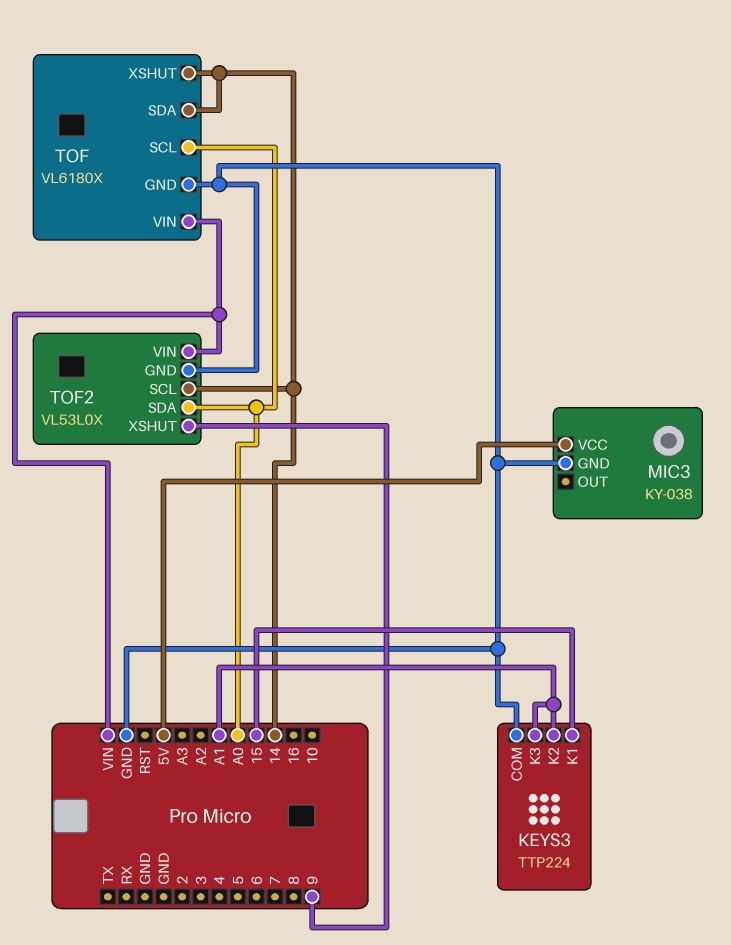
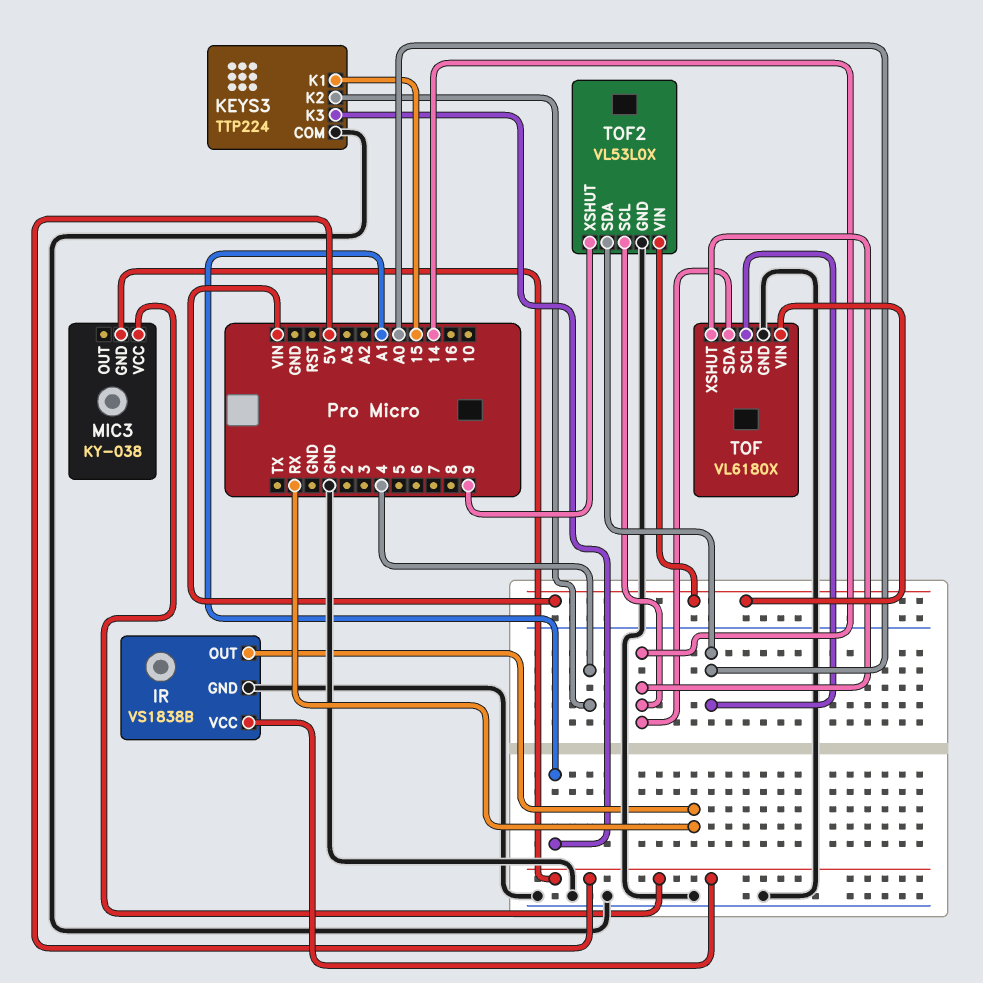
IR: none -> VS1838B
IR pin GND: none -> GND
IR pin OUT: none -> RX
IR pin VCC: none -> 5V
KEYS3 pin K2: A1 -> 4
MIC3 pin GND: GND -> 5V

